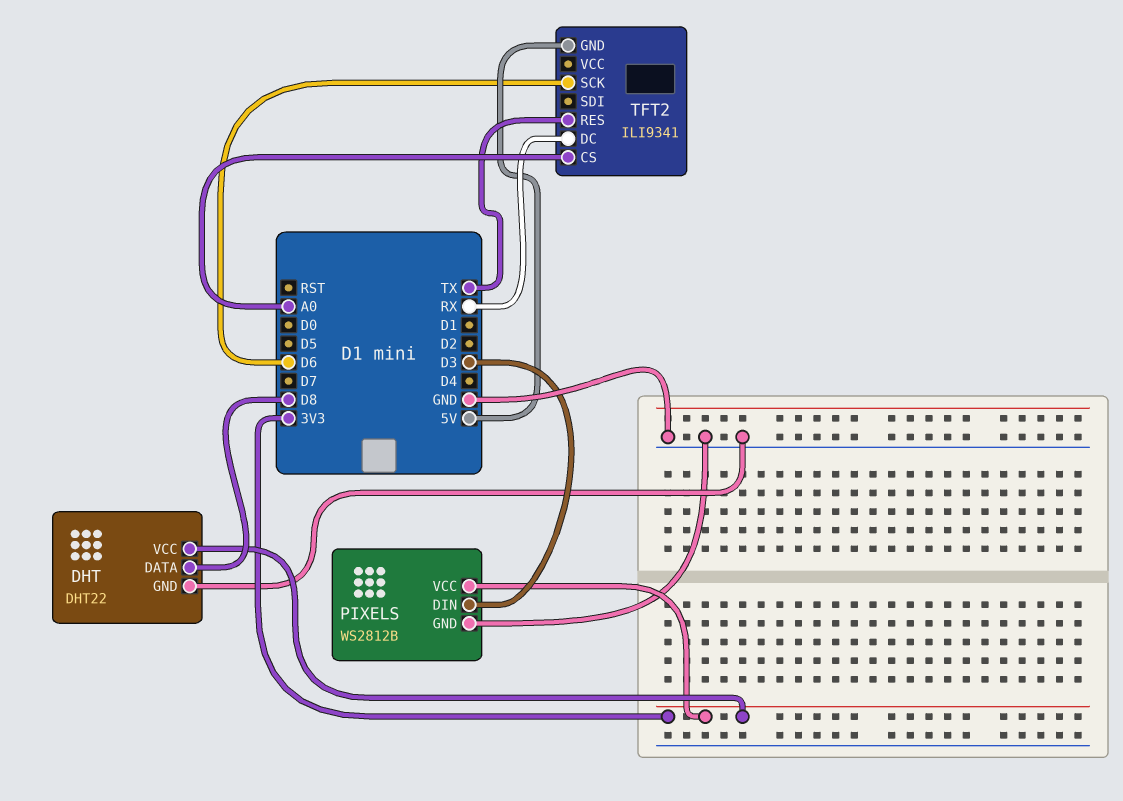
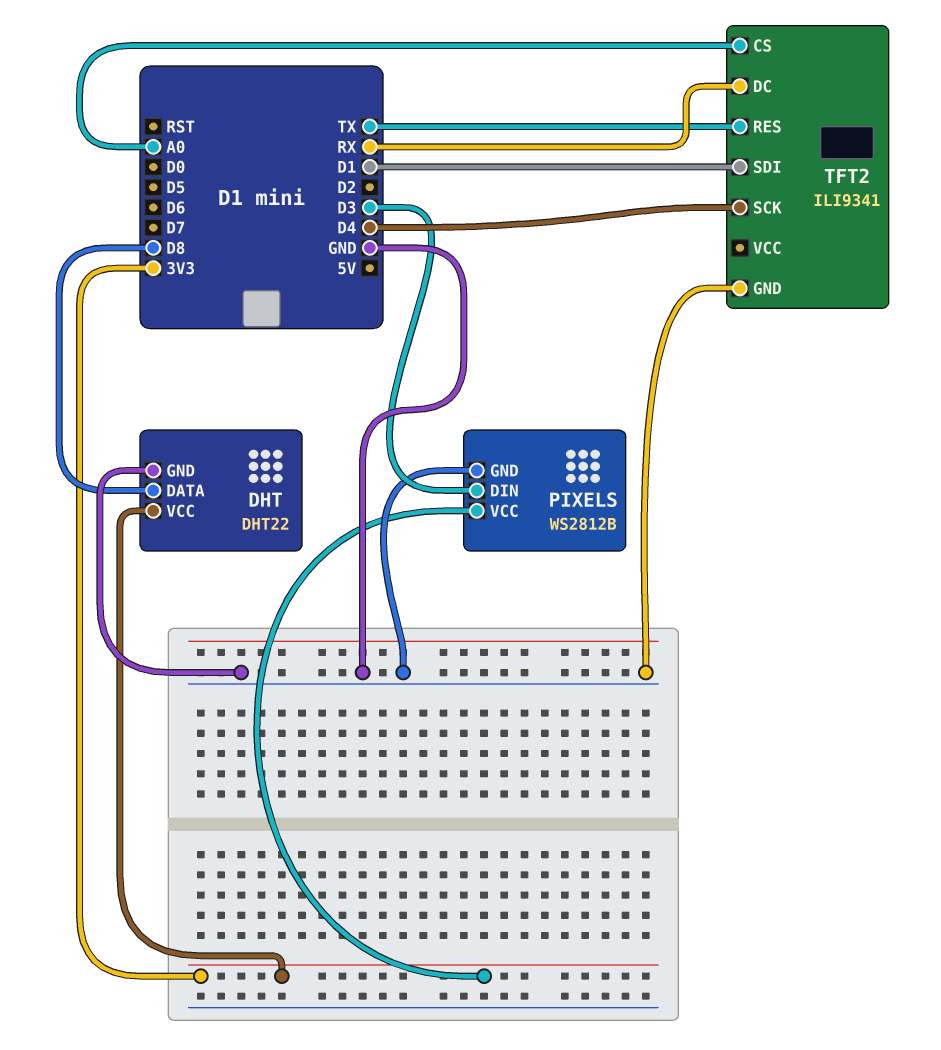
TFT2 pin GND: 5V -> GND
TFT2 pin SCK: D6 -> D4
TFT2 pin SDI: none -> D1

